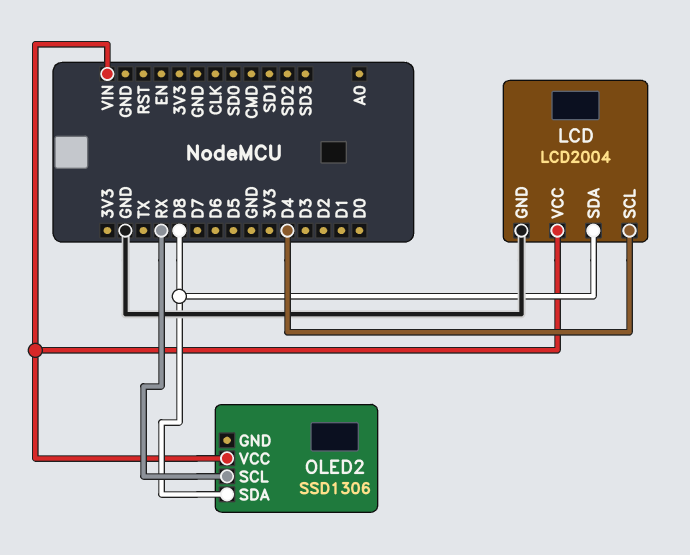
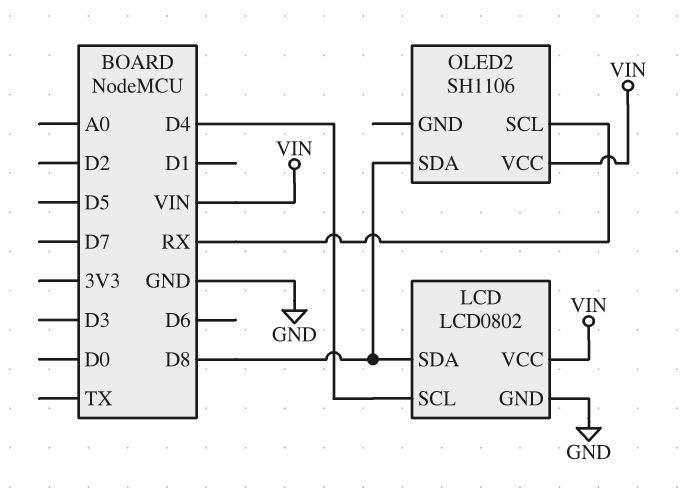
LCD: LCD2004 -> LCD0802
OLED2: SSD1306 -> SH1106

